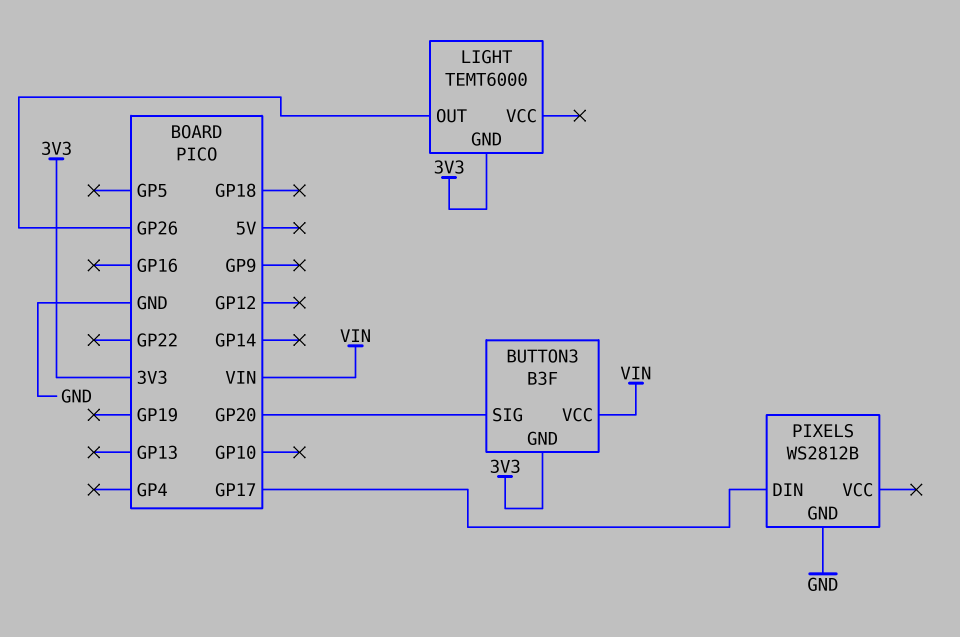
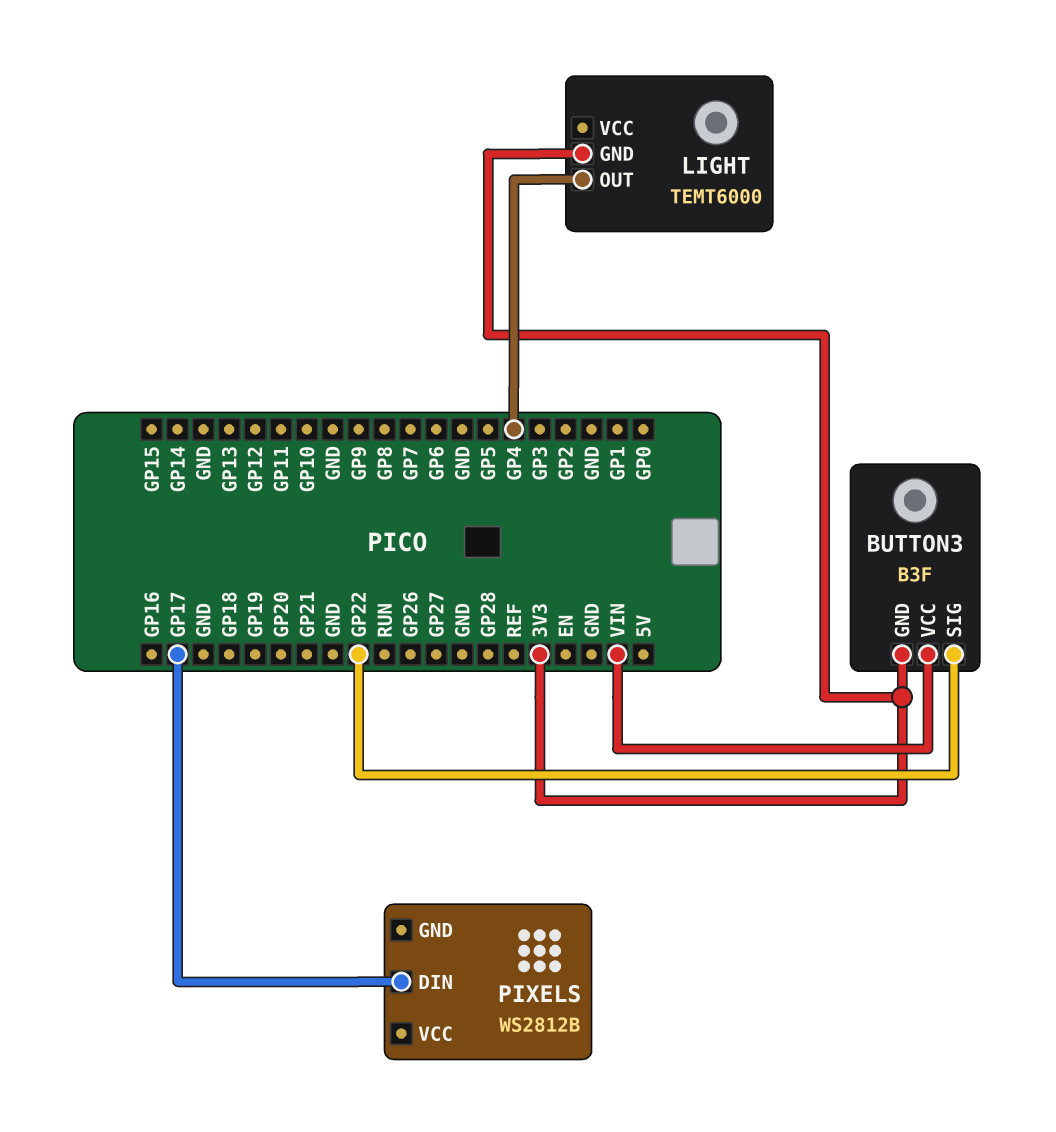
BUTTON3 pin SIG: GP20 -> GP22
LIGHT pin OUT: GP26 -> GP4
PIXELS pin GND: GND -> none

